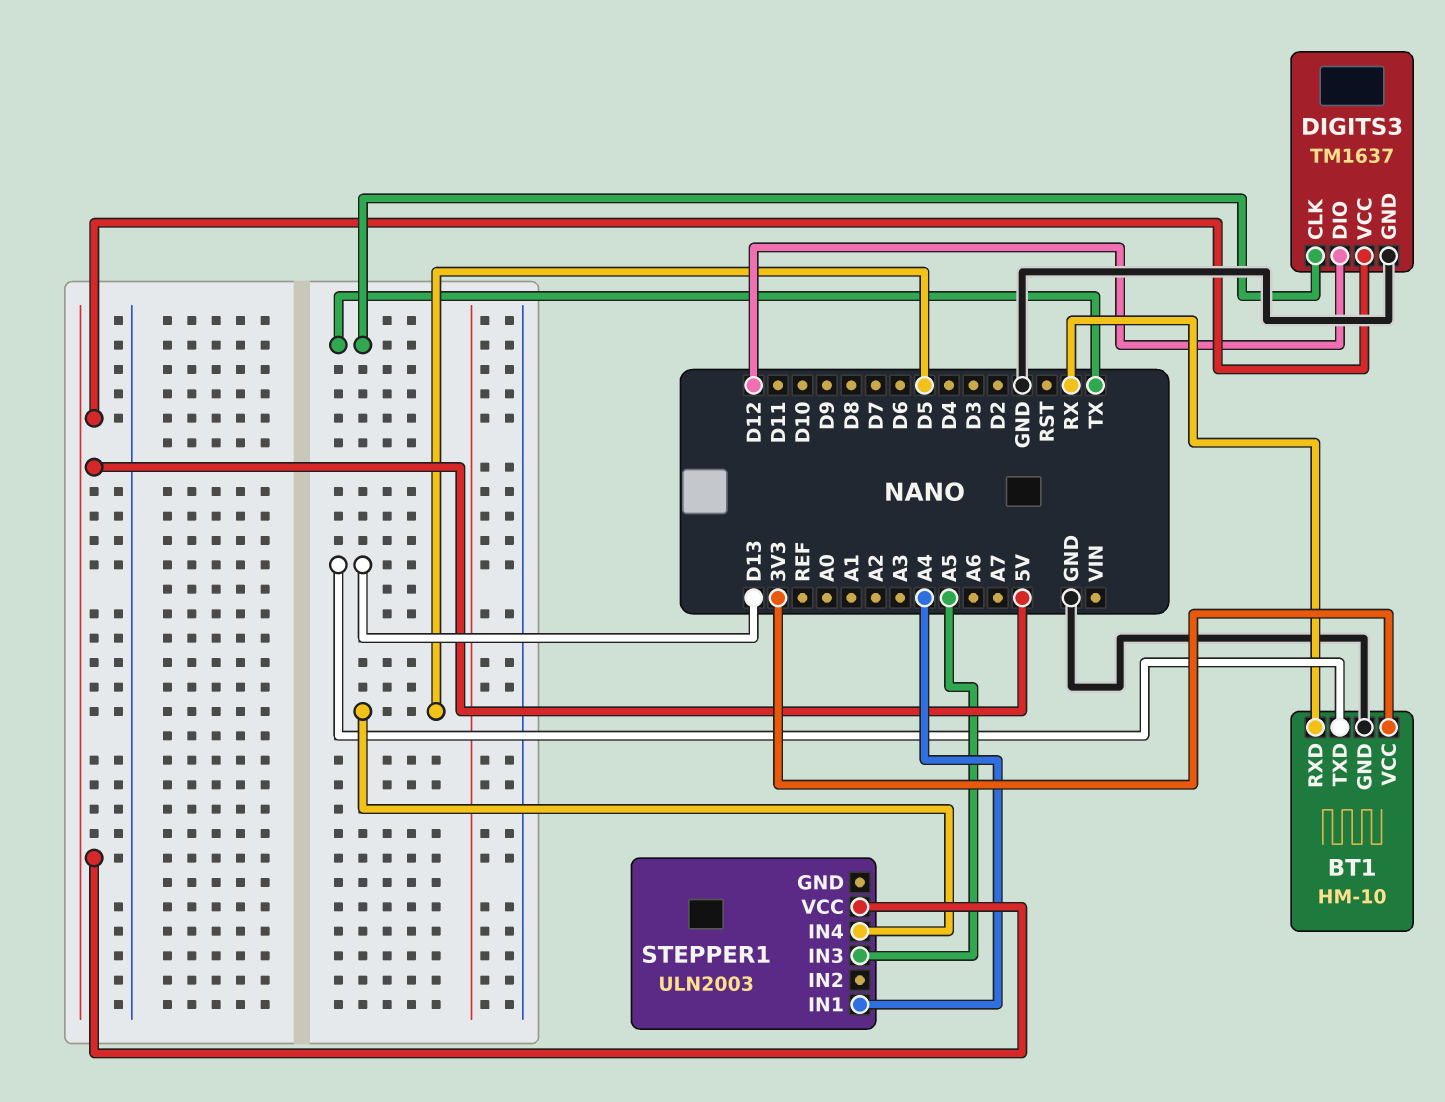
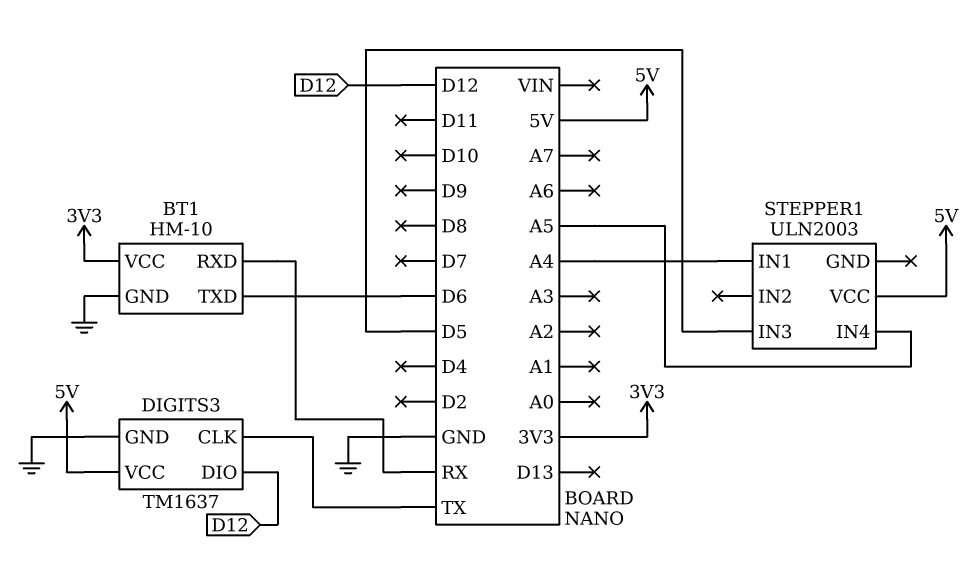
BT1 pin TXD: D13 -> D6
STEPPER1 pin IN3: A5 -> D5
STEPPER1 pin IN4: D5 -> A5

